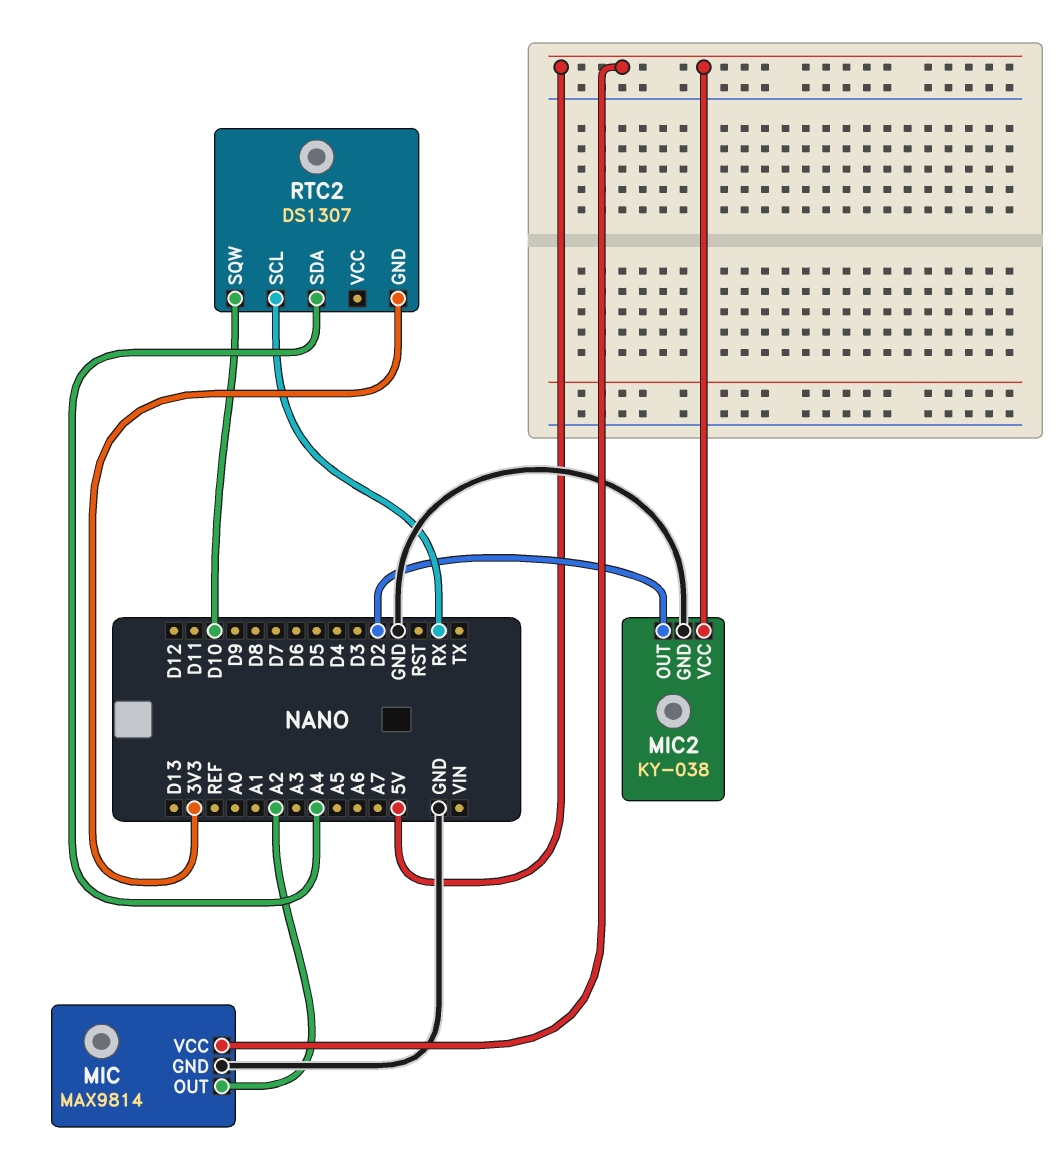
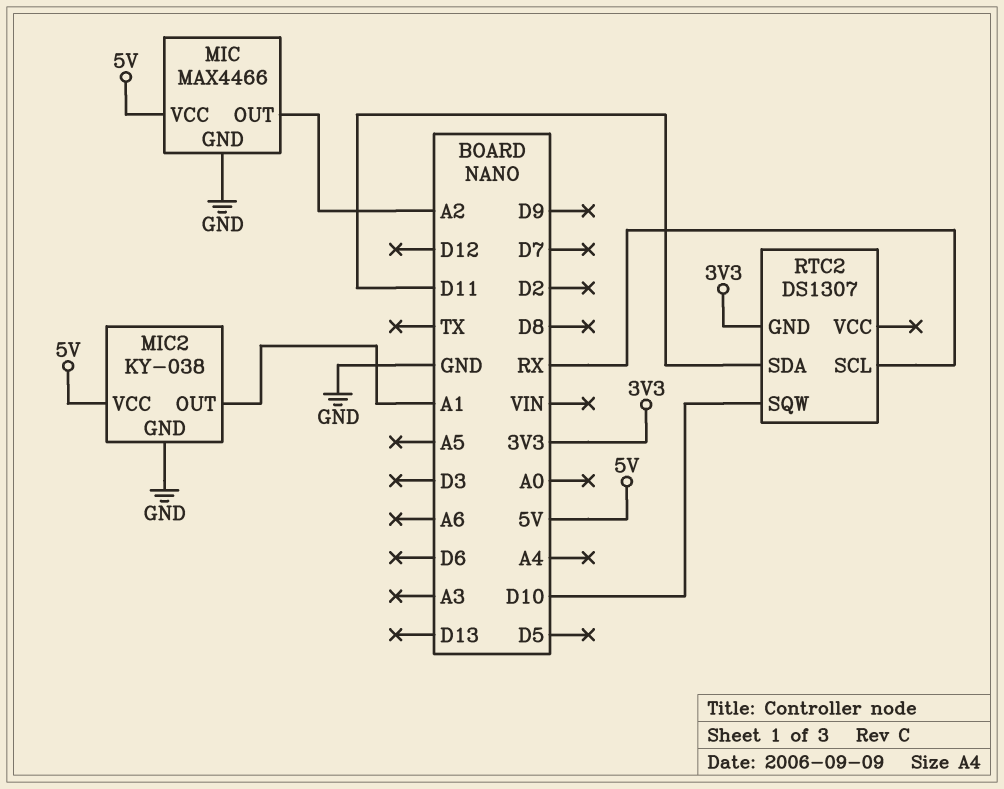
MIC: MAX9814 -> MAX4466
MIC2 pin OUT: D2 -> A1
RTC2 pin SDA: A4 -> D11

